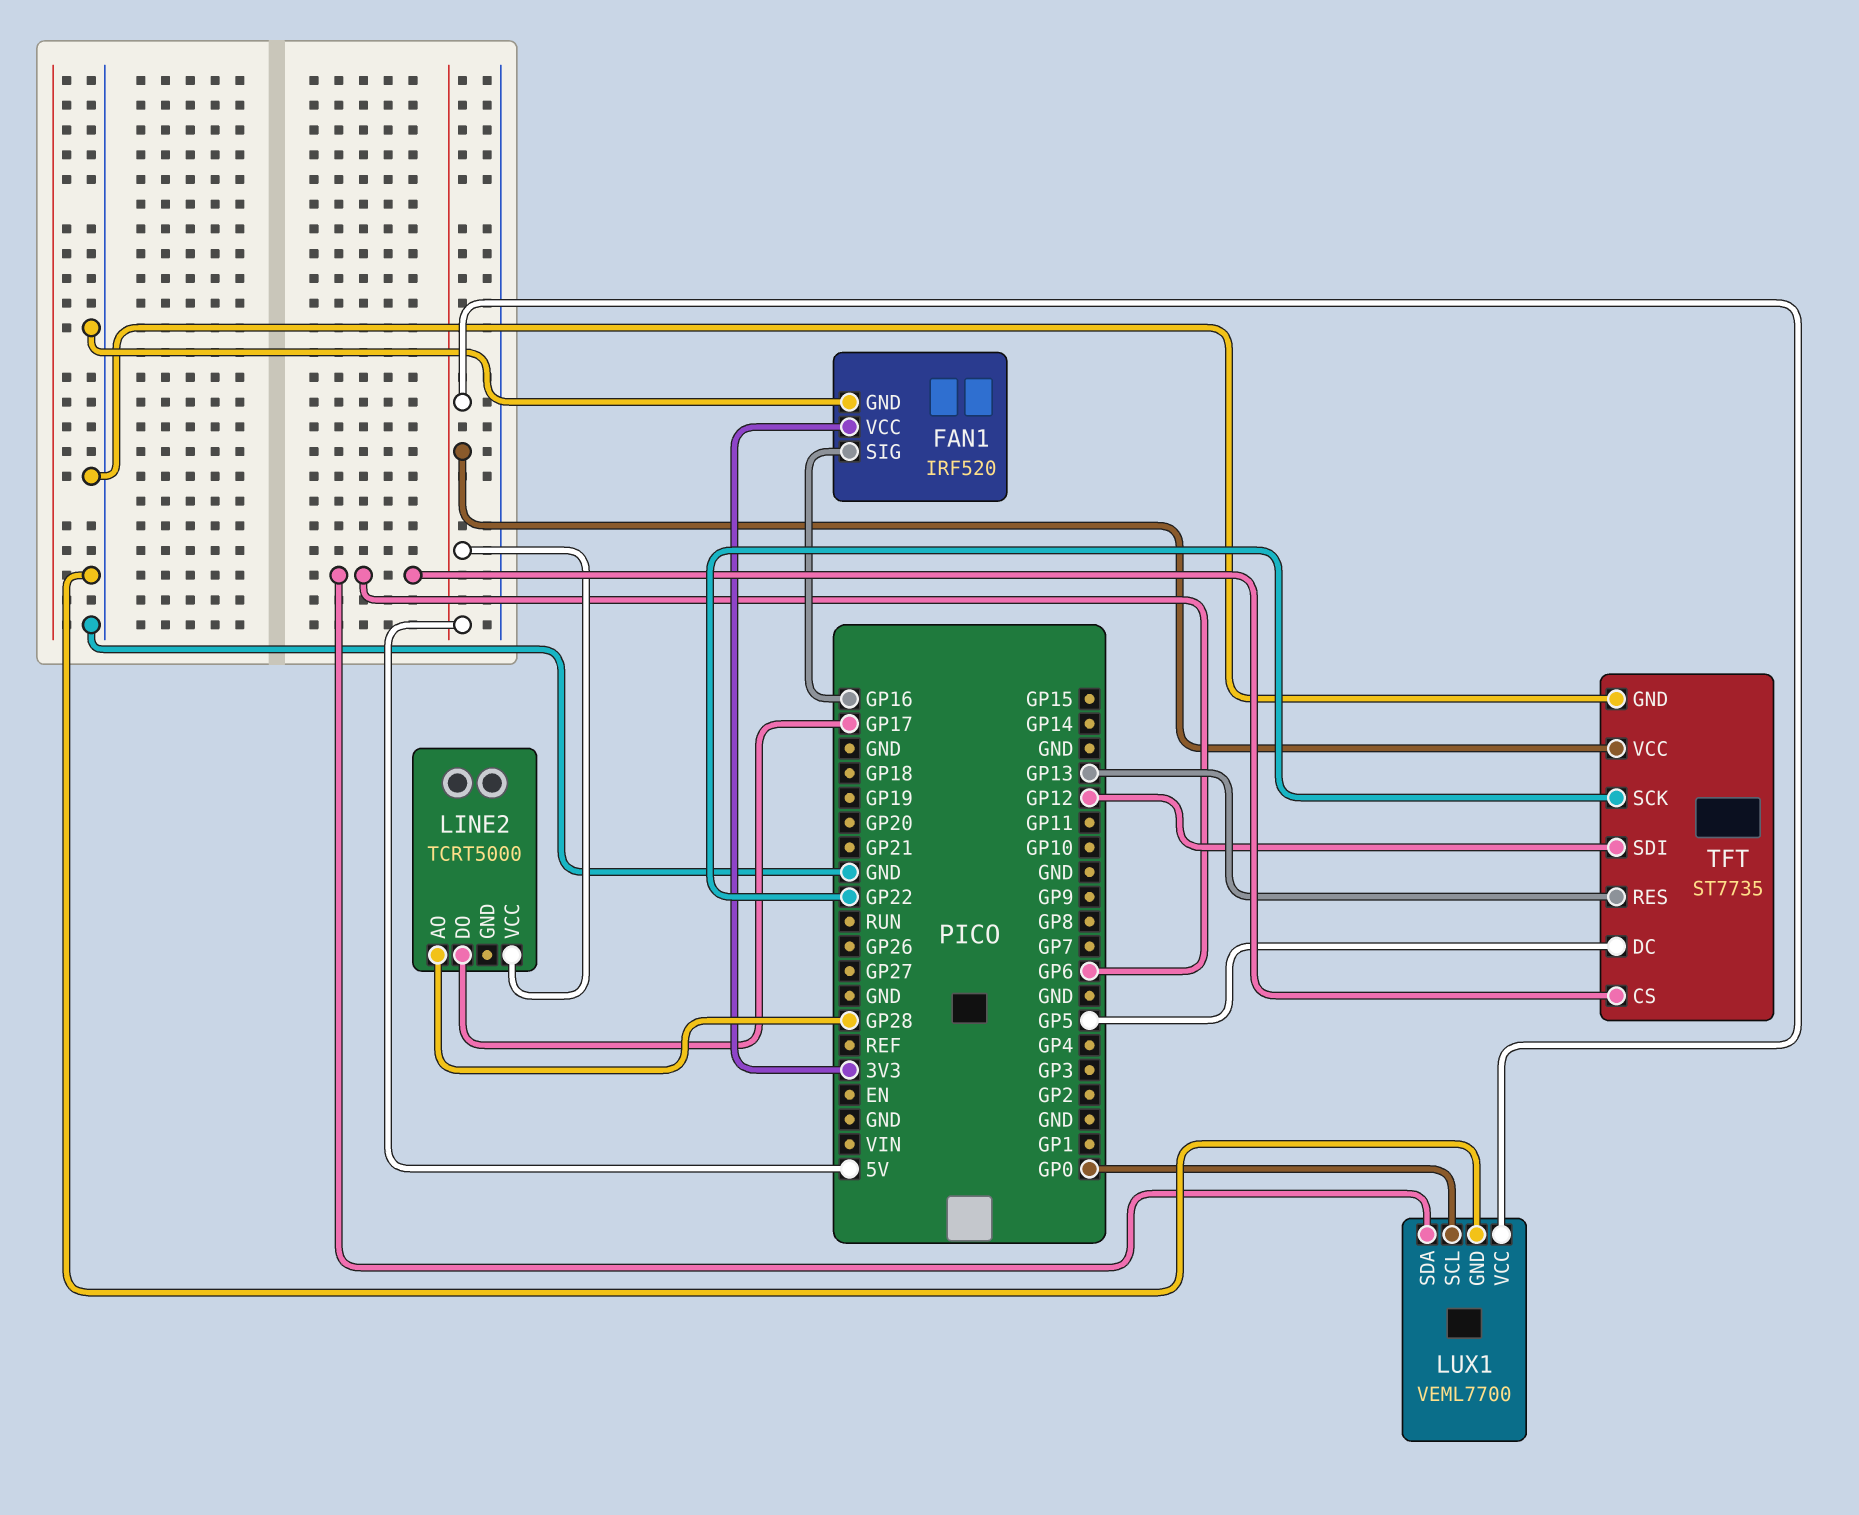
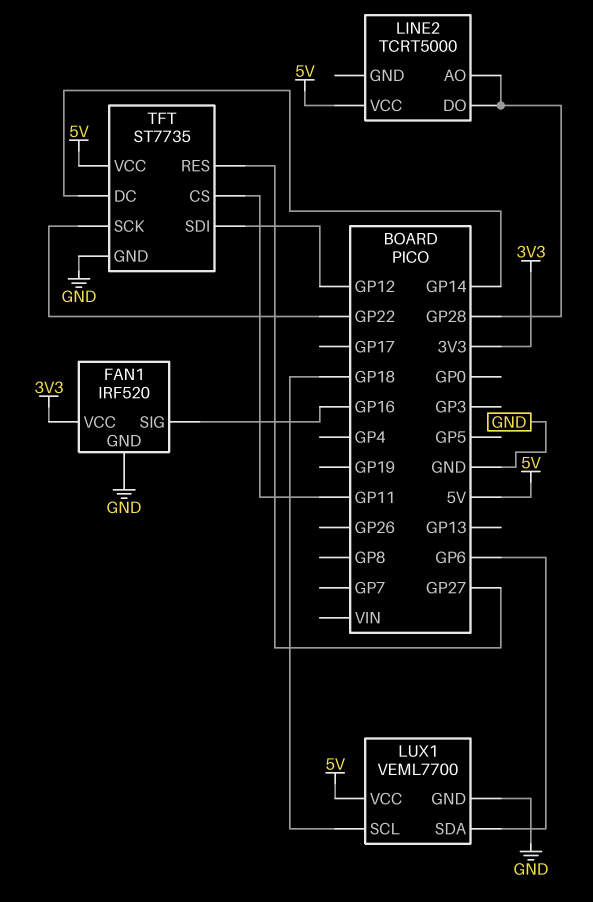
LINE2 pin DO: GP17 -> GP28
LUX1 pin SCL: GP0 -> GP18
TFT pin CS: GP6 -> GP11
TFT pin DC: GP5 -> GP14
TFT pin RES: GP13 -> GP27

